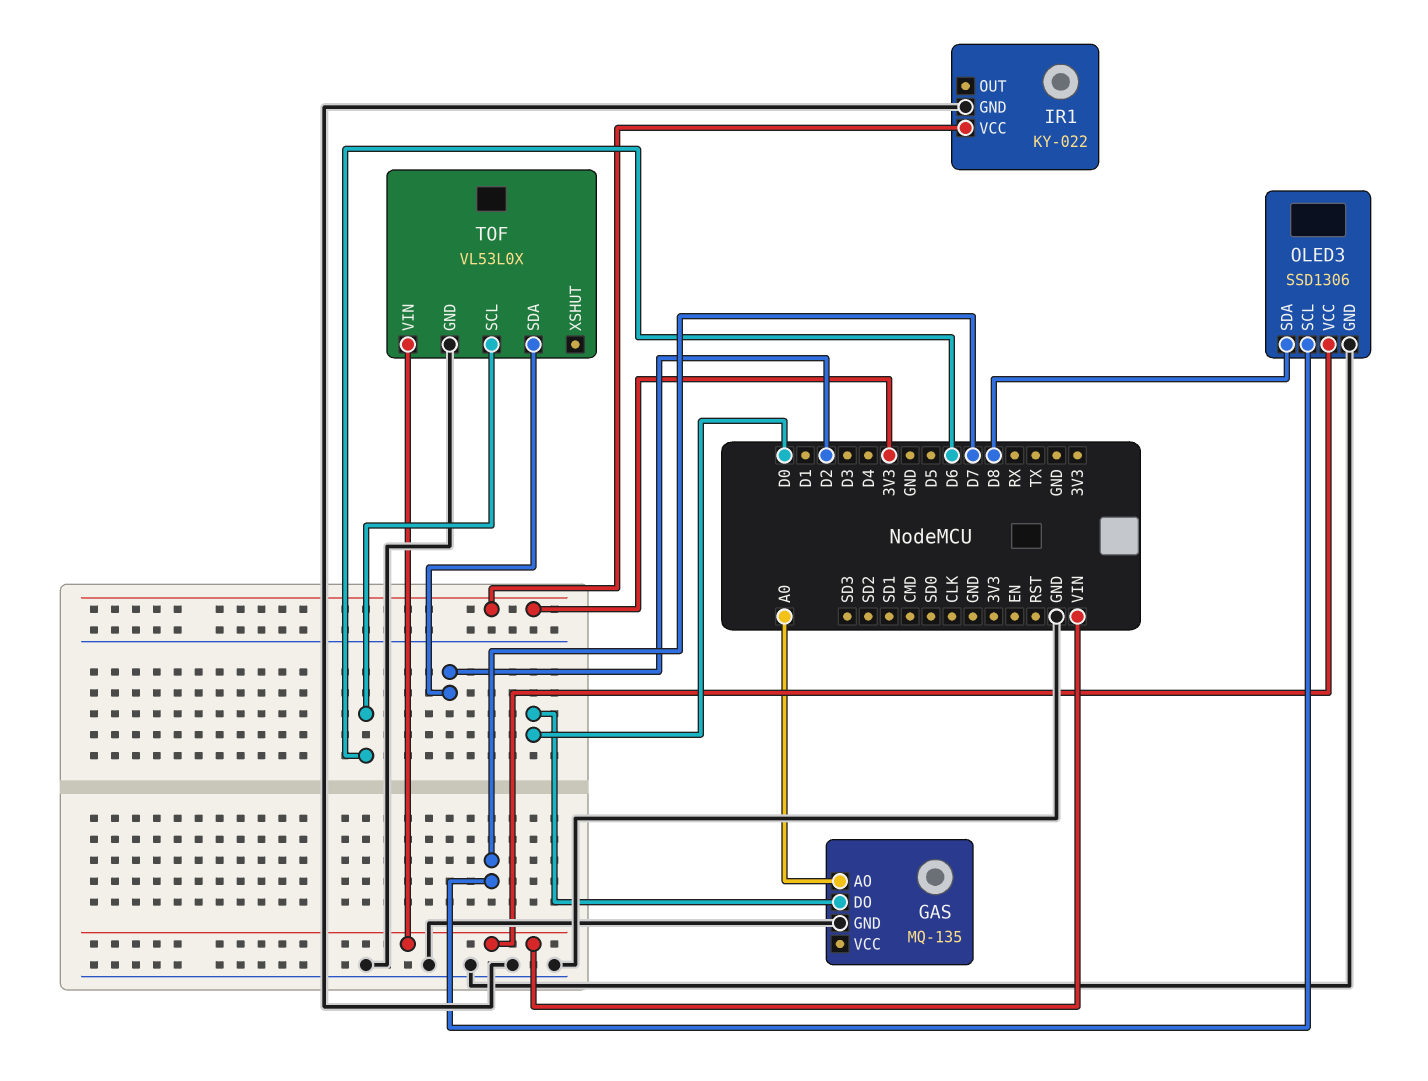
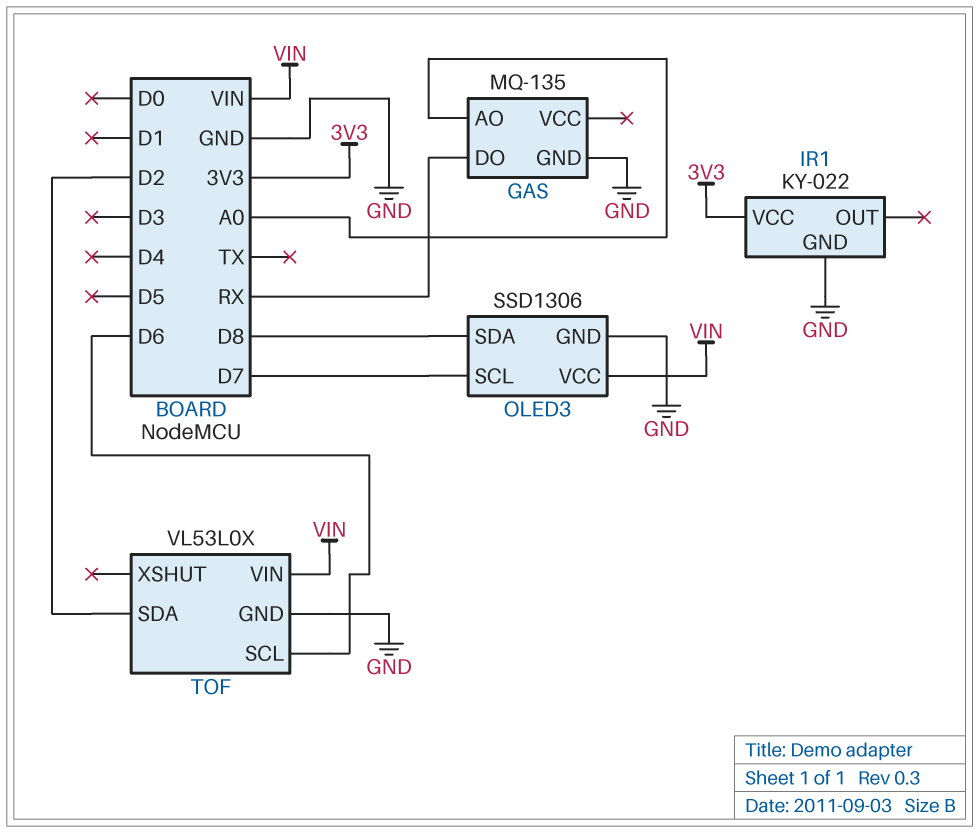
GAS pin DO: D0 -> RX

